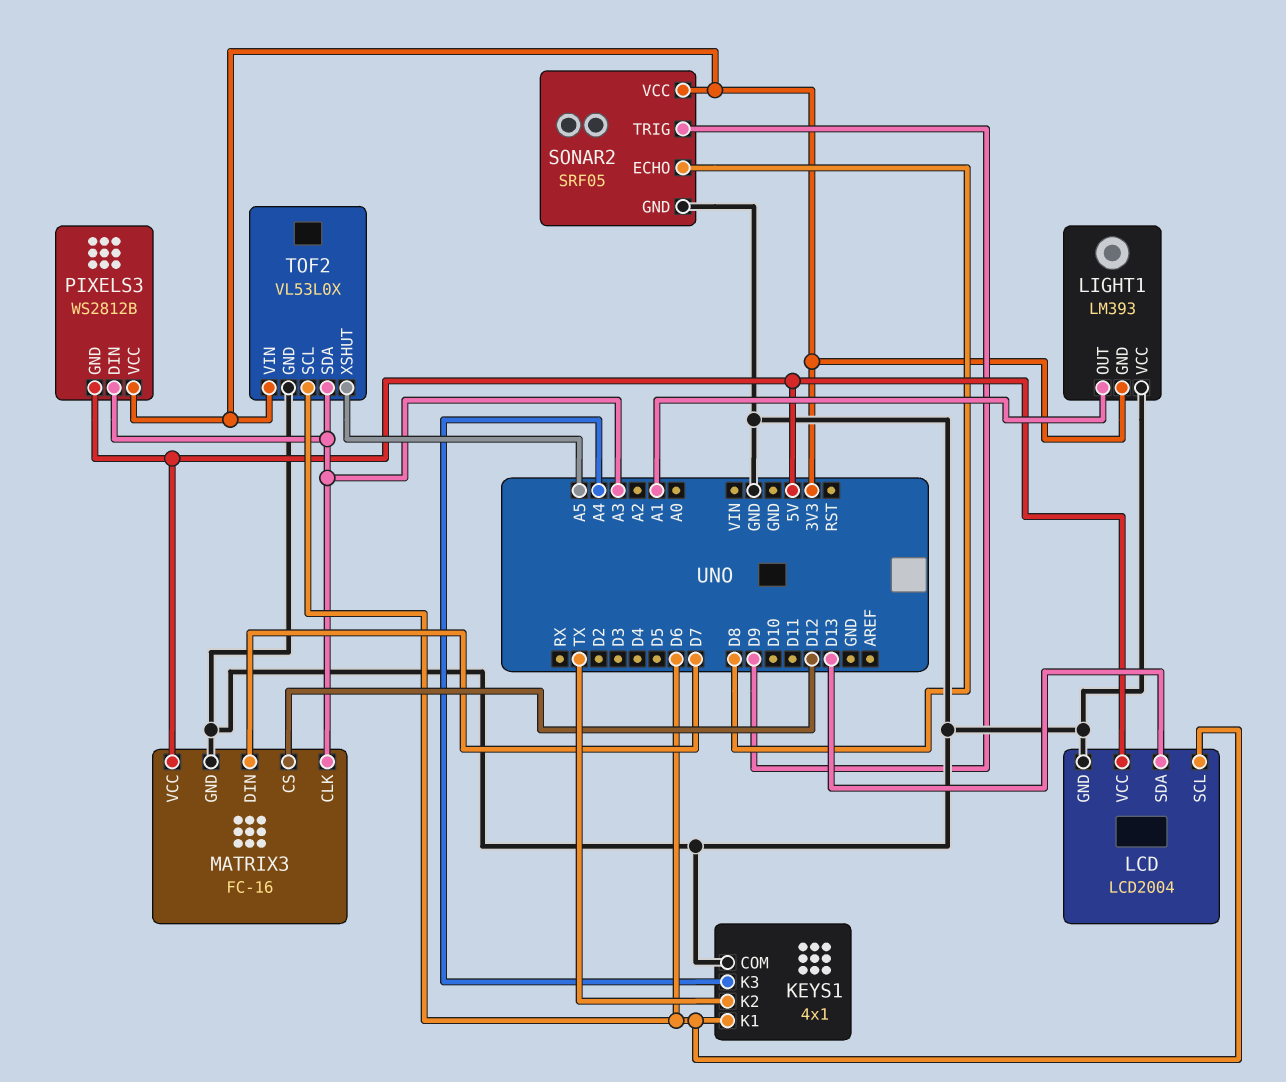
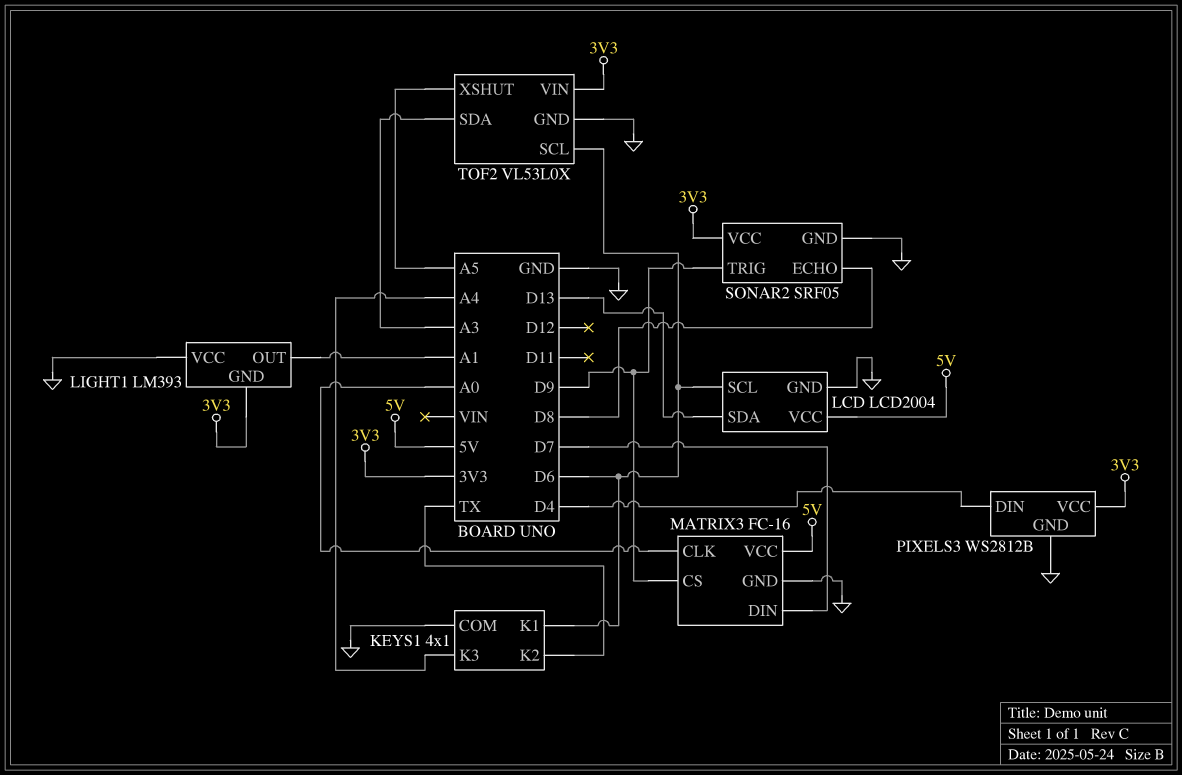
MATRIX3 pin CLK: A3 -> A0
MATRIX3 pin CS: D12 -> D9
PIXELS3 pin DIN: A3 -> D4
PIXELS3 pin GND: 5V -> GND

